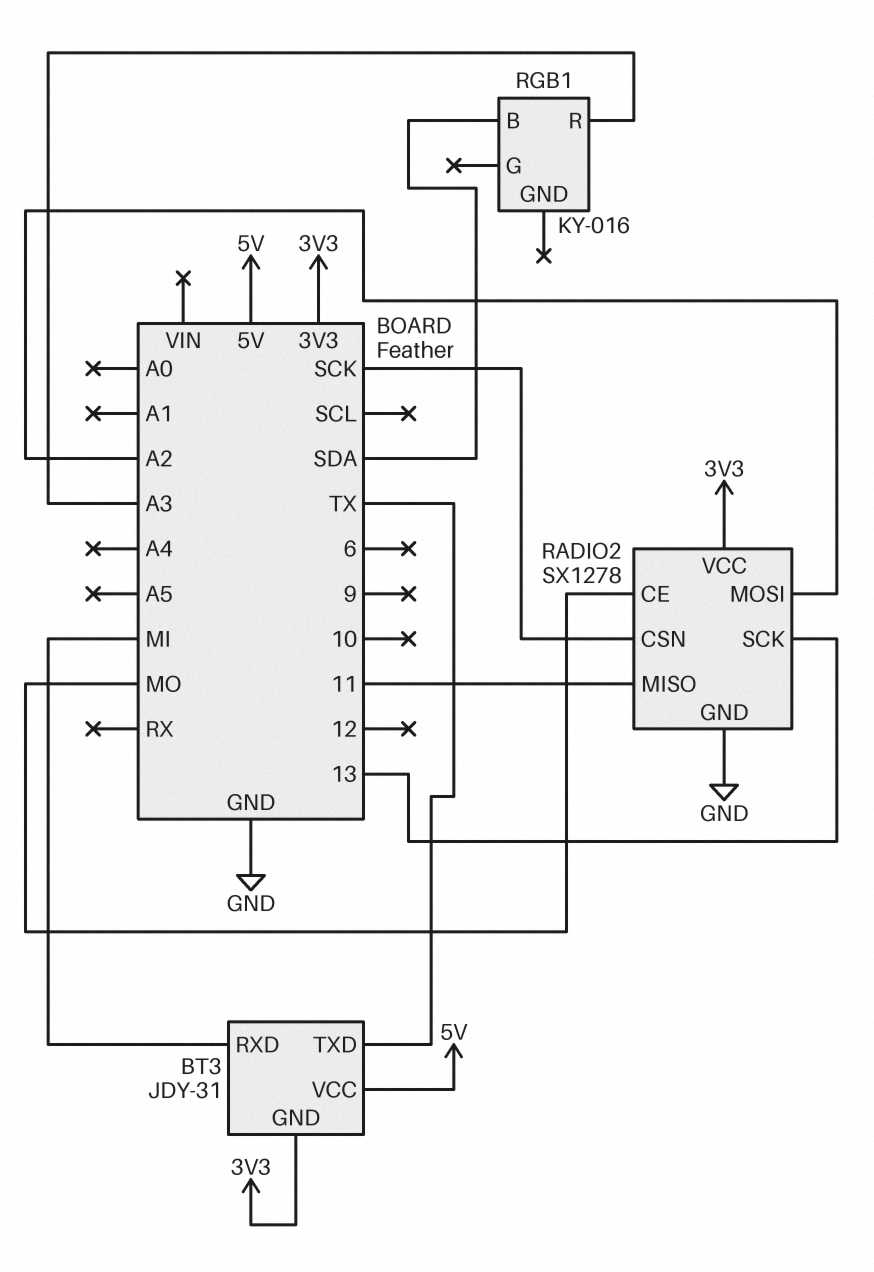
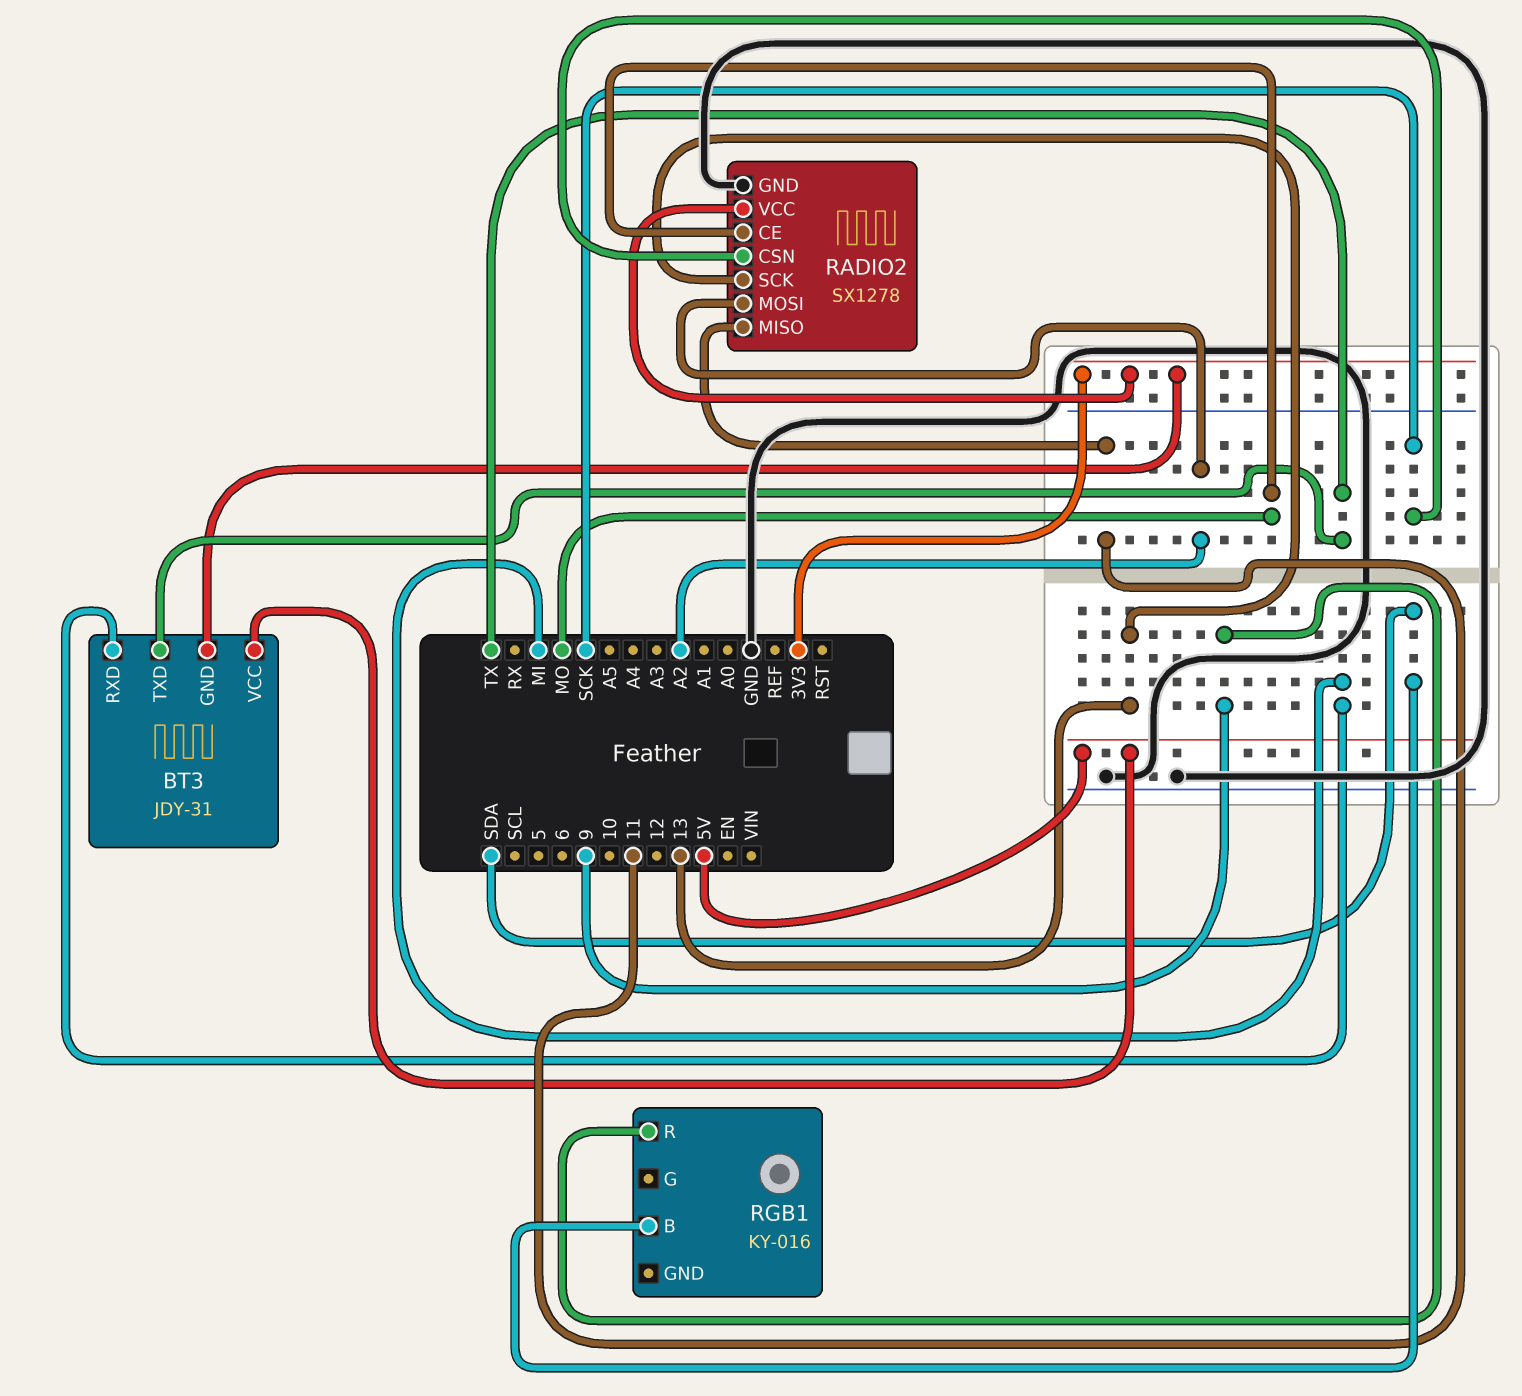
RGB1 pin R: A3 -> 9

